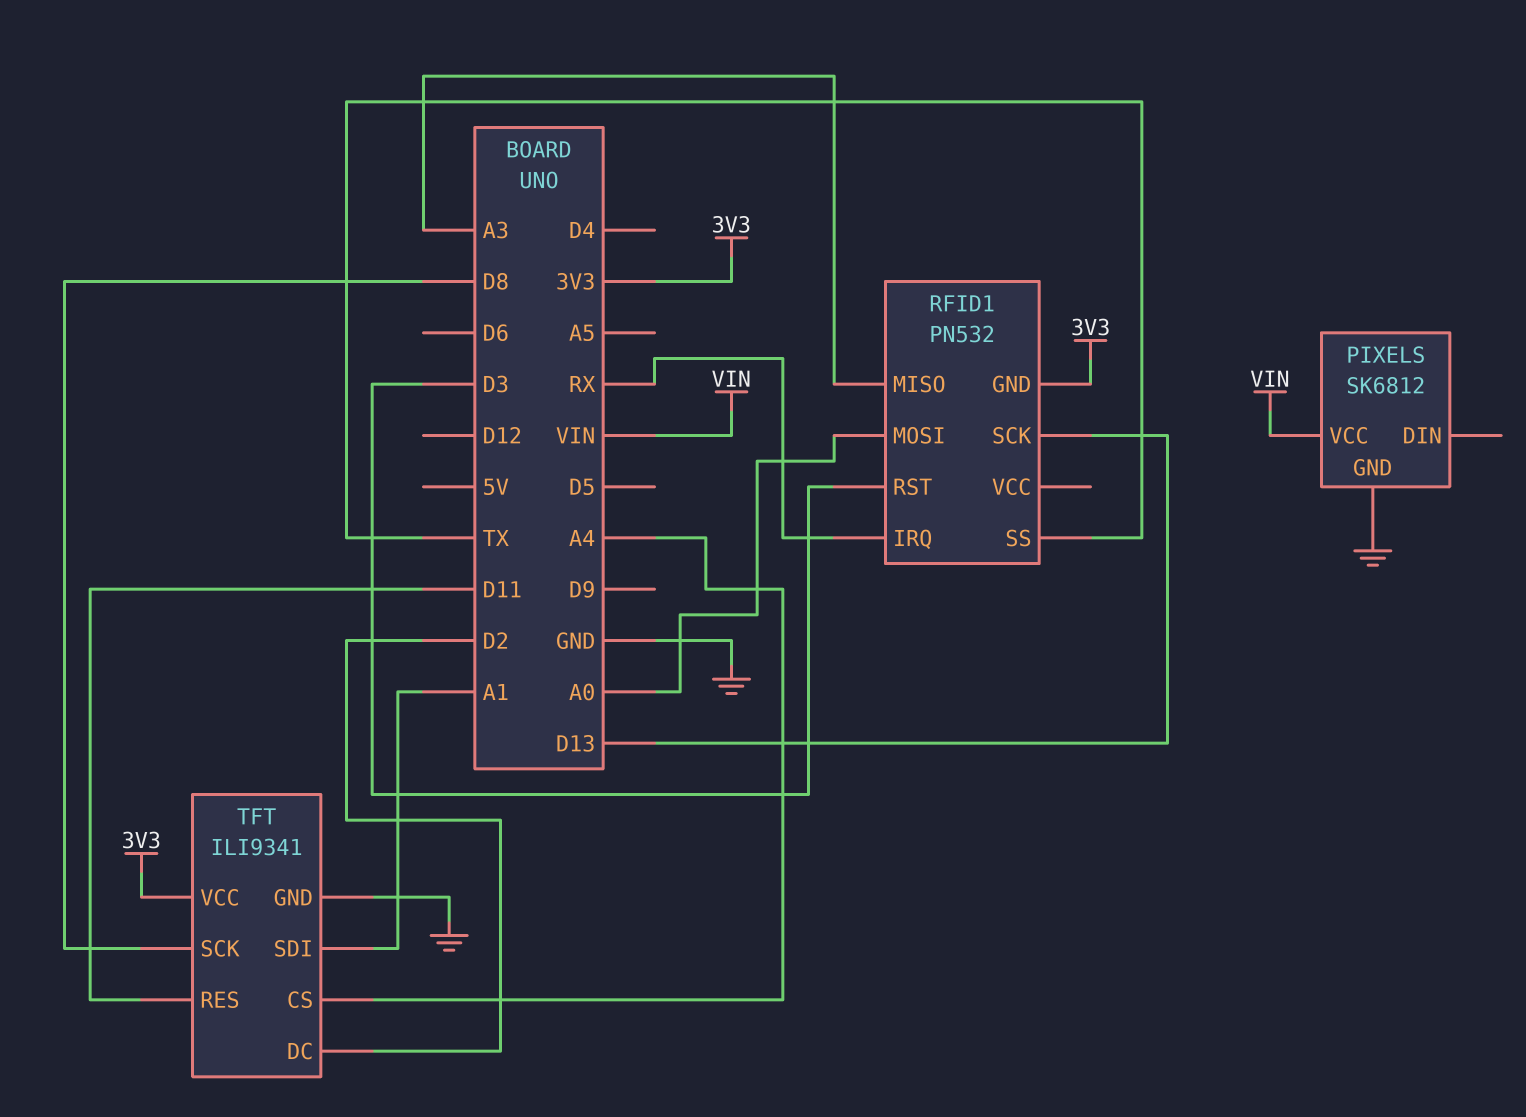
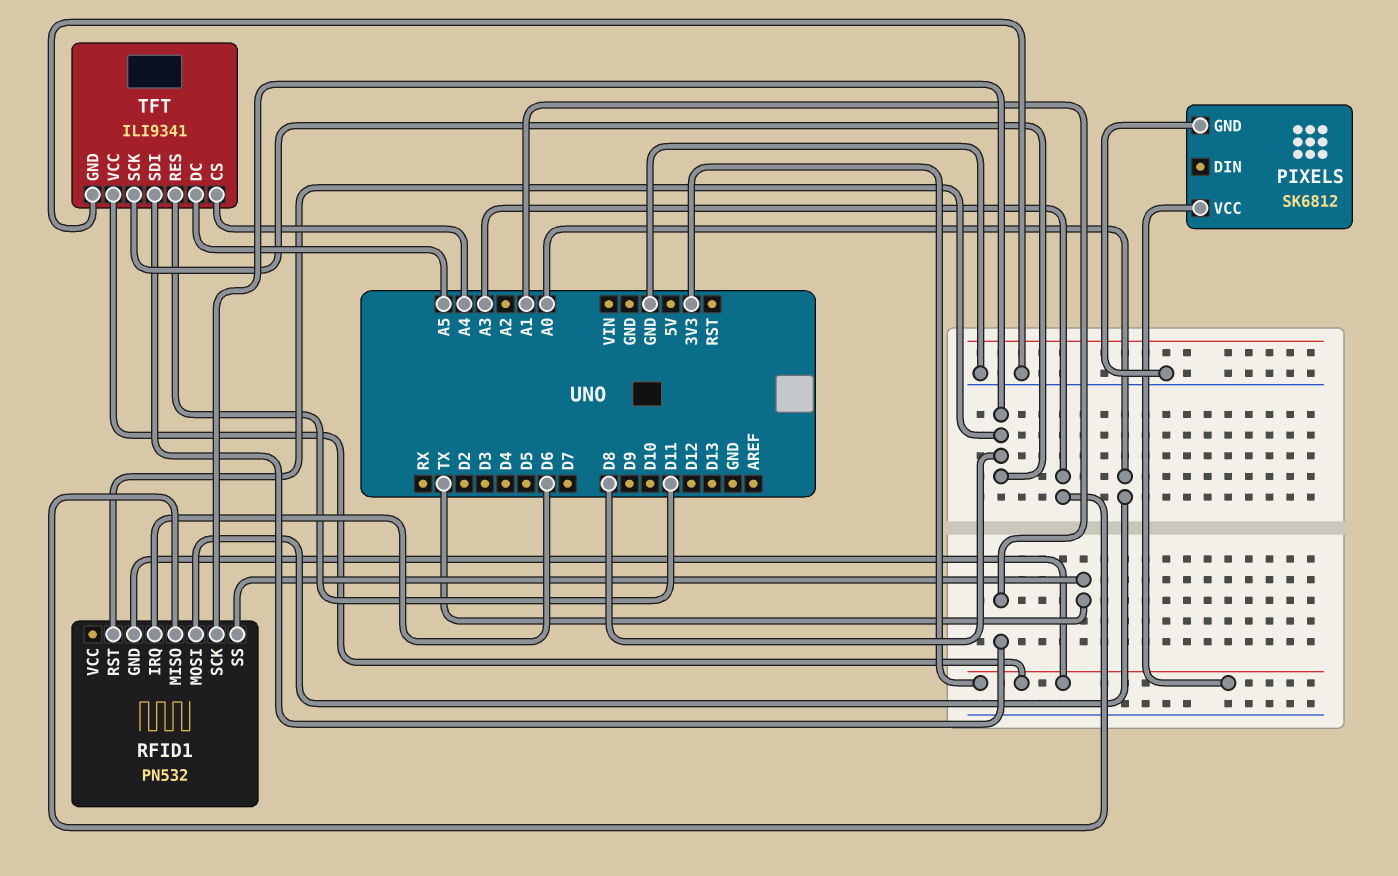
PIXELS pin VCC: VIN -> 3V3
RFID1 pin IRQ: RX -> D6
RFID1 pin RST: D3 -> D8
RFID1 pin SCK: D13 -> D8
TFT pin DC: D2 -> A5

